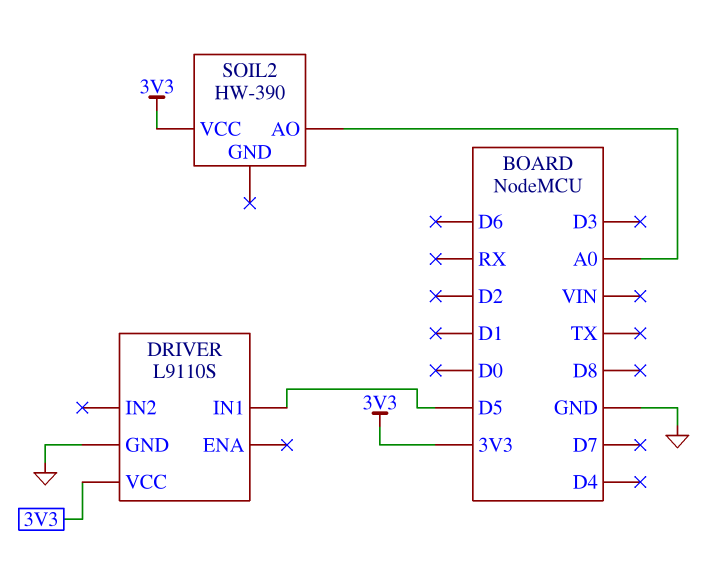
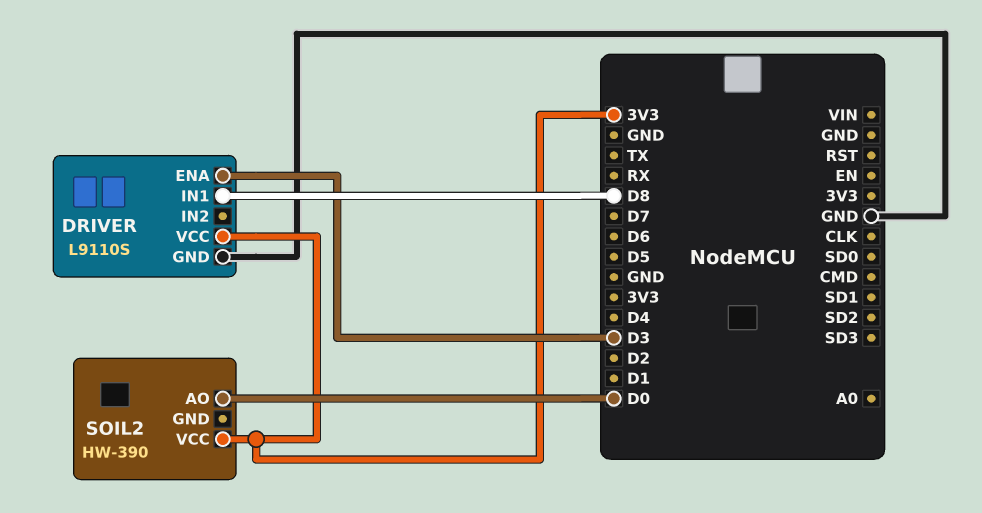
DRIVER pin ENA: none -> D3
DRIVER pin IN1: D5 -> D8
SOIL2 pin AO: A0 -> D0

